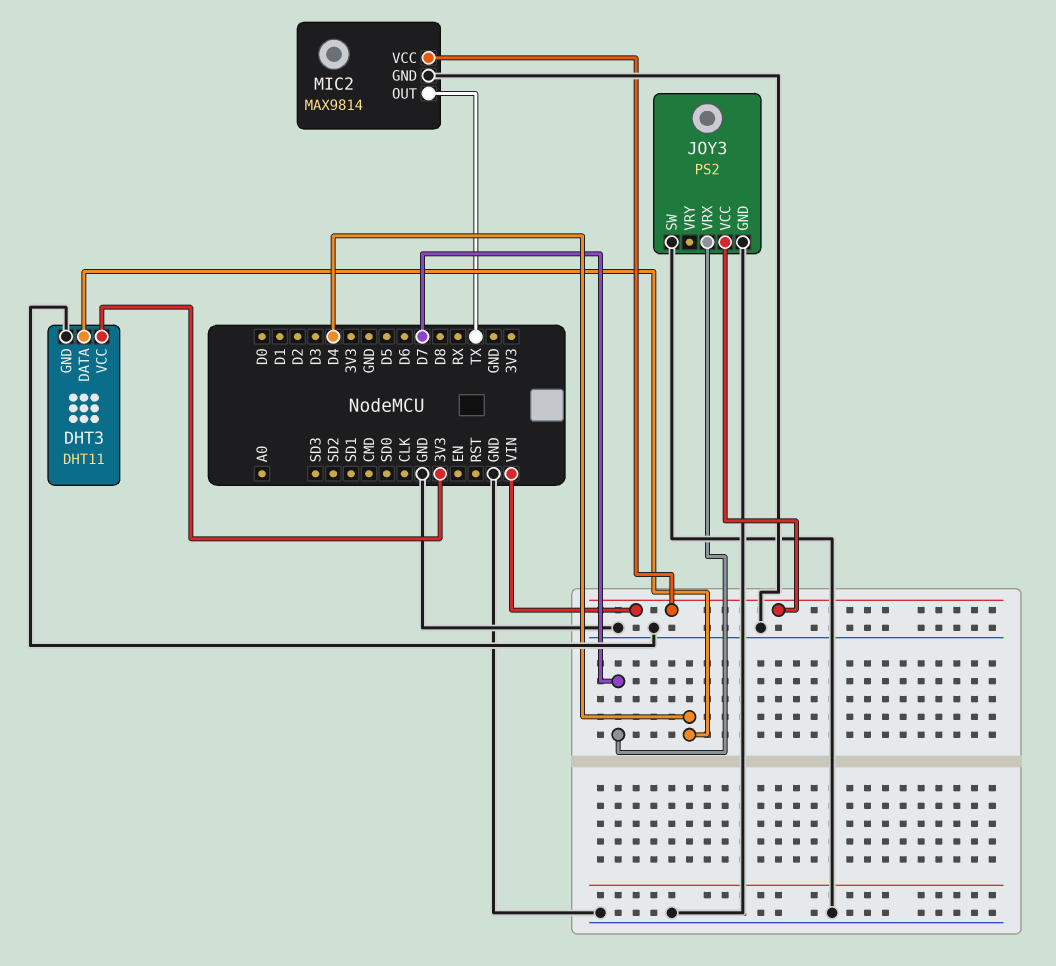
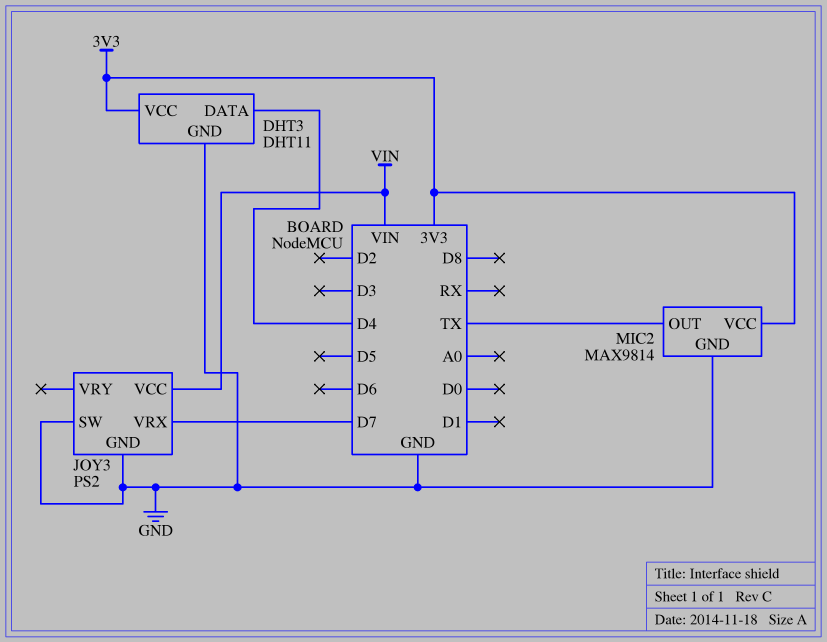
MIC2 pin VCC: VIN -> 3V3

